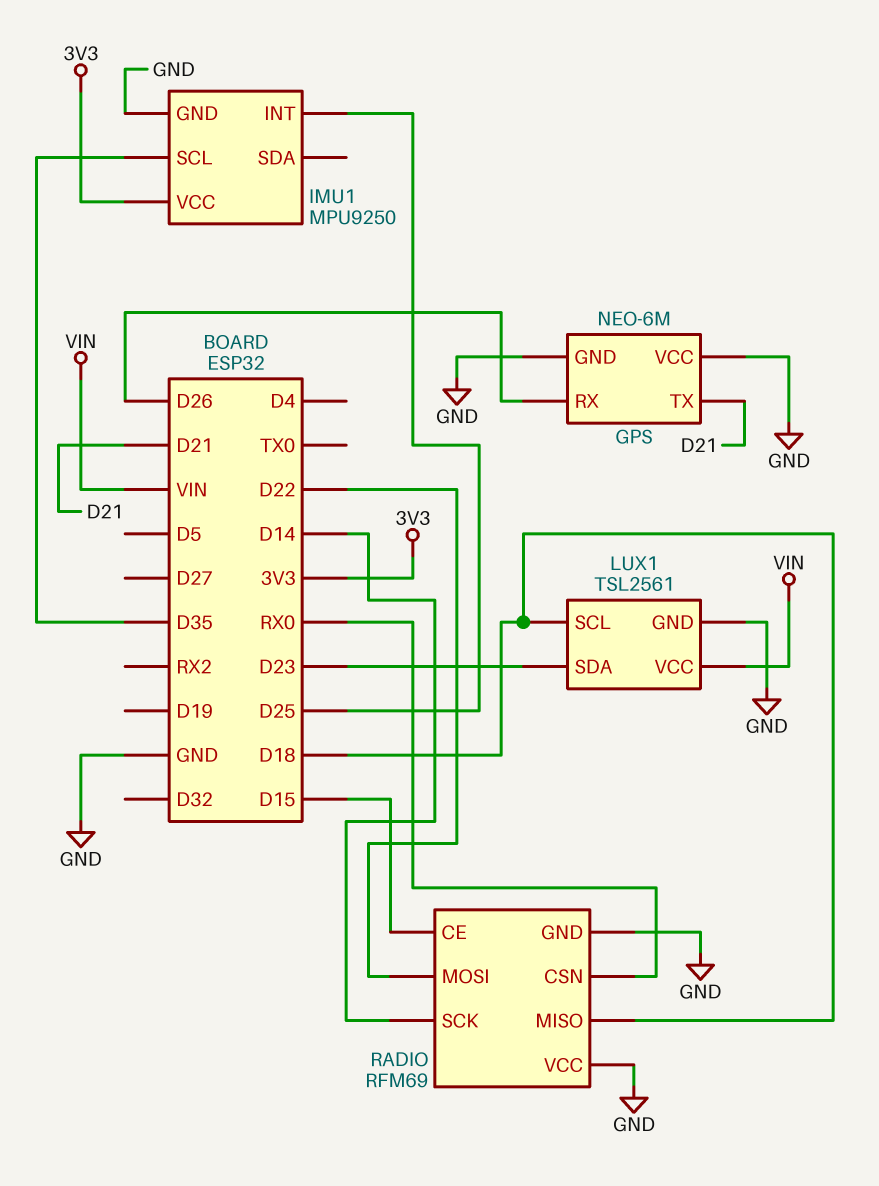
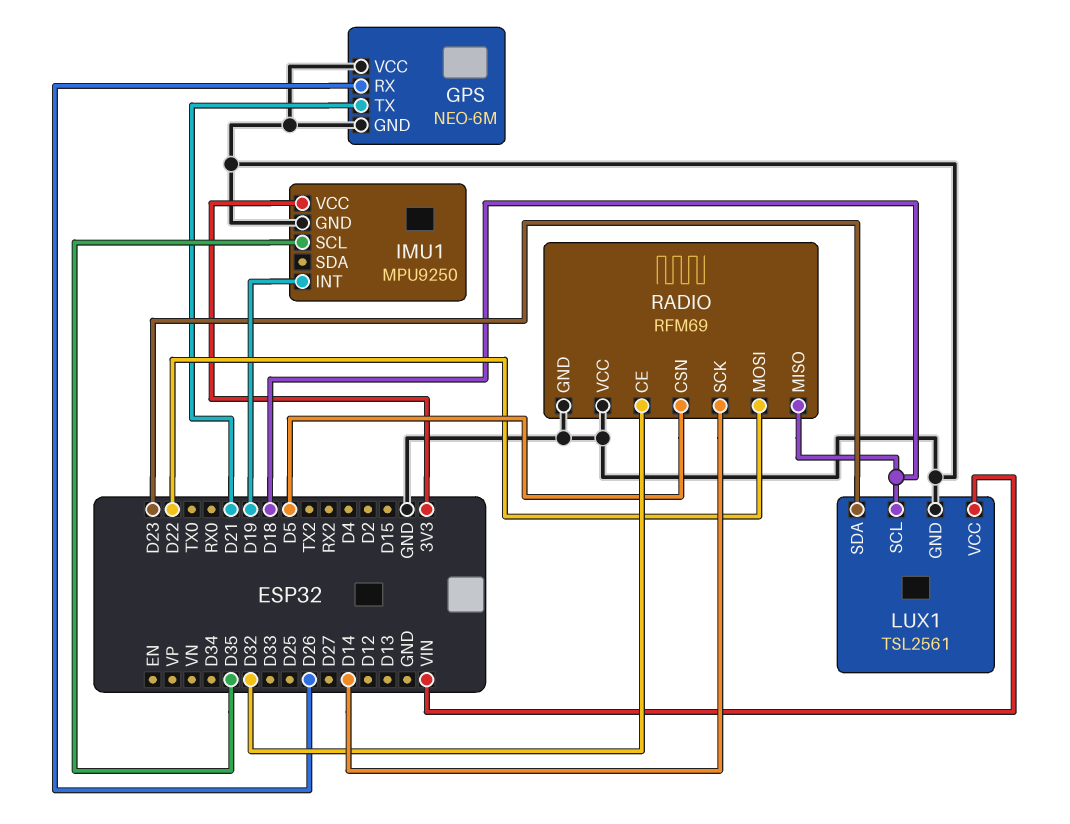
IMU1 pin INT: D25 -> D19
RADIO pin CE: D15 -> D32
RADIO pin CSN: RX0 -> D5

